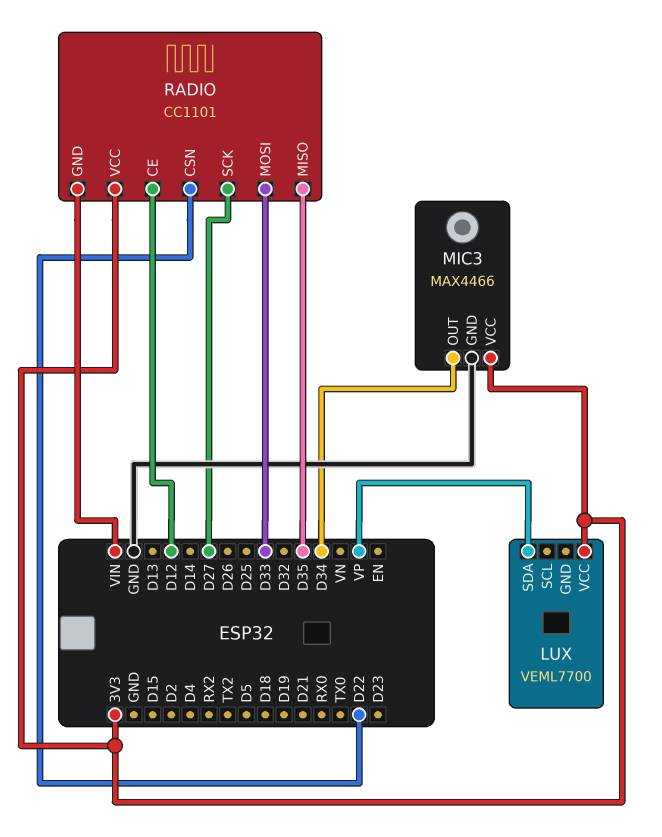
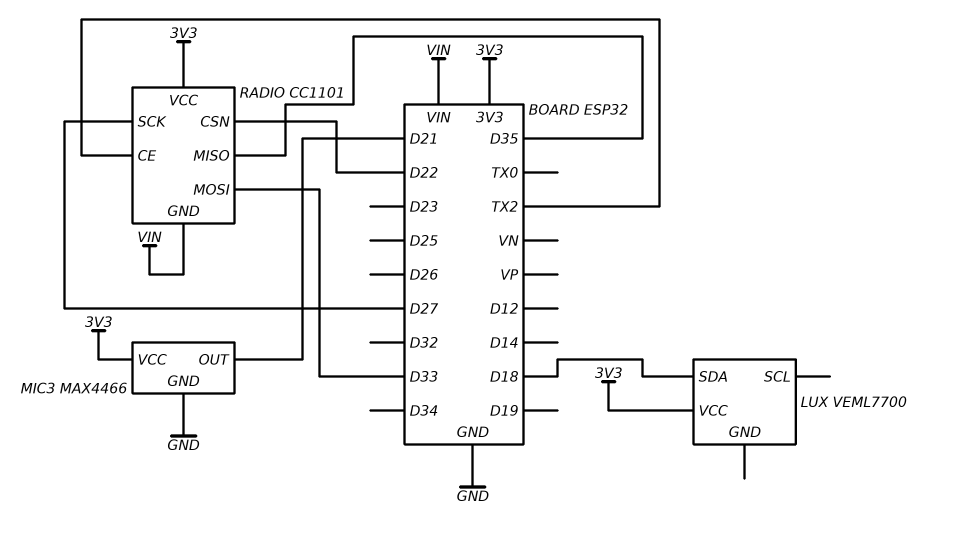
LUX pin SDA: VP -> D18
MIC3 pin OUT: D34 -> D21
RADIO pin CE: D12 -> TX2

